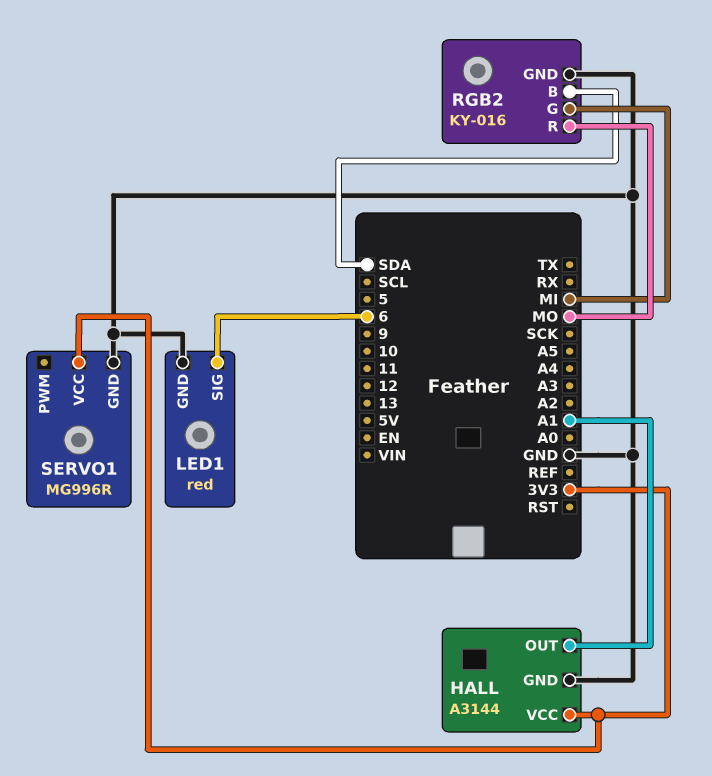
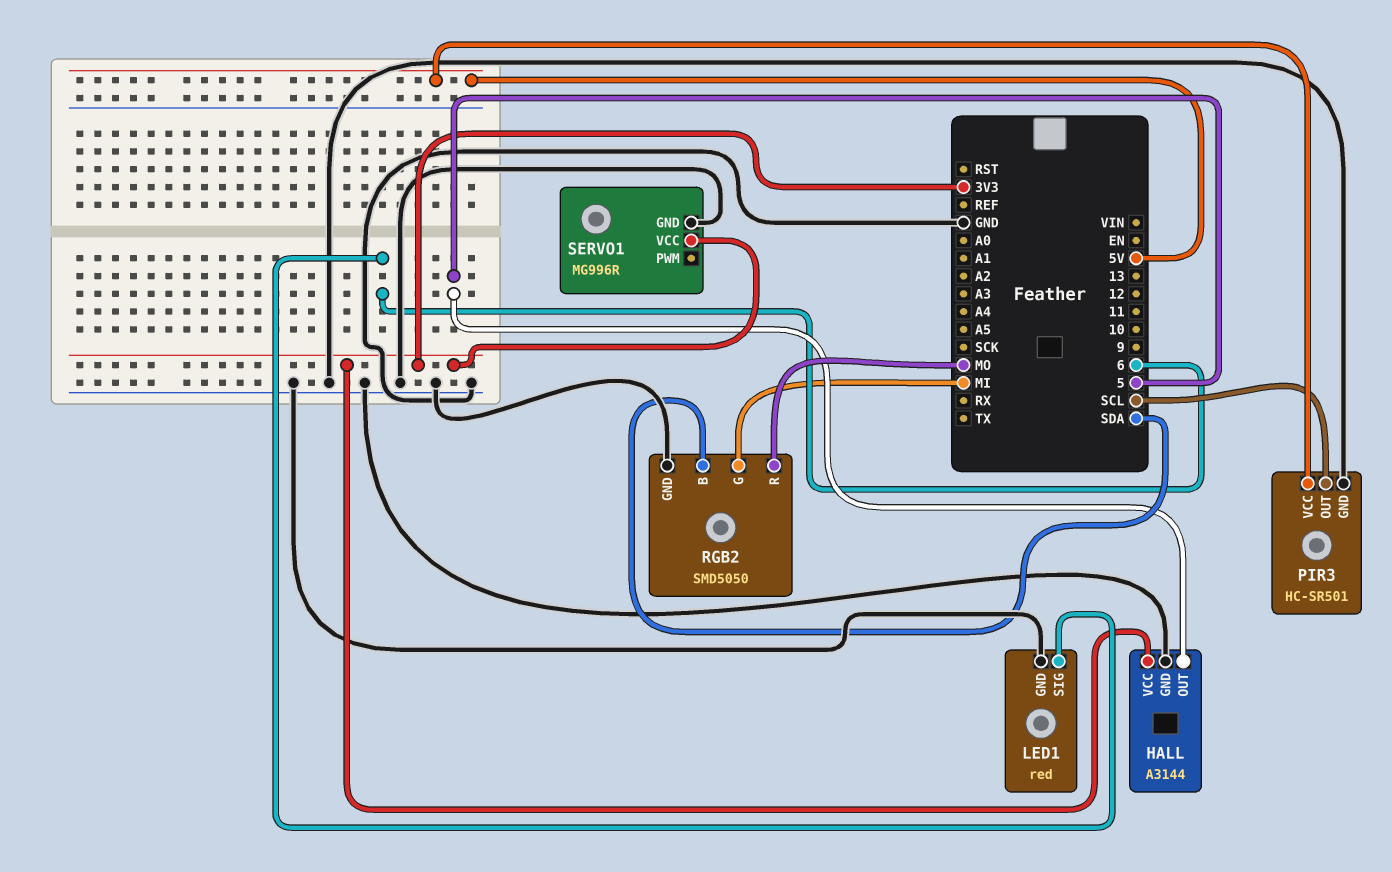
HALL pin OUT: A1 -> 5
PIR3: none -> HC-SR501
PIR3 pin GND: none -> GND
PIR3 pin OUT: none -> SCL
PIR3 pin VCC: none -> 5V
RGB2: KY-016 -> SMD5050

